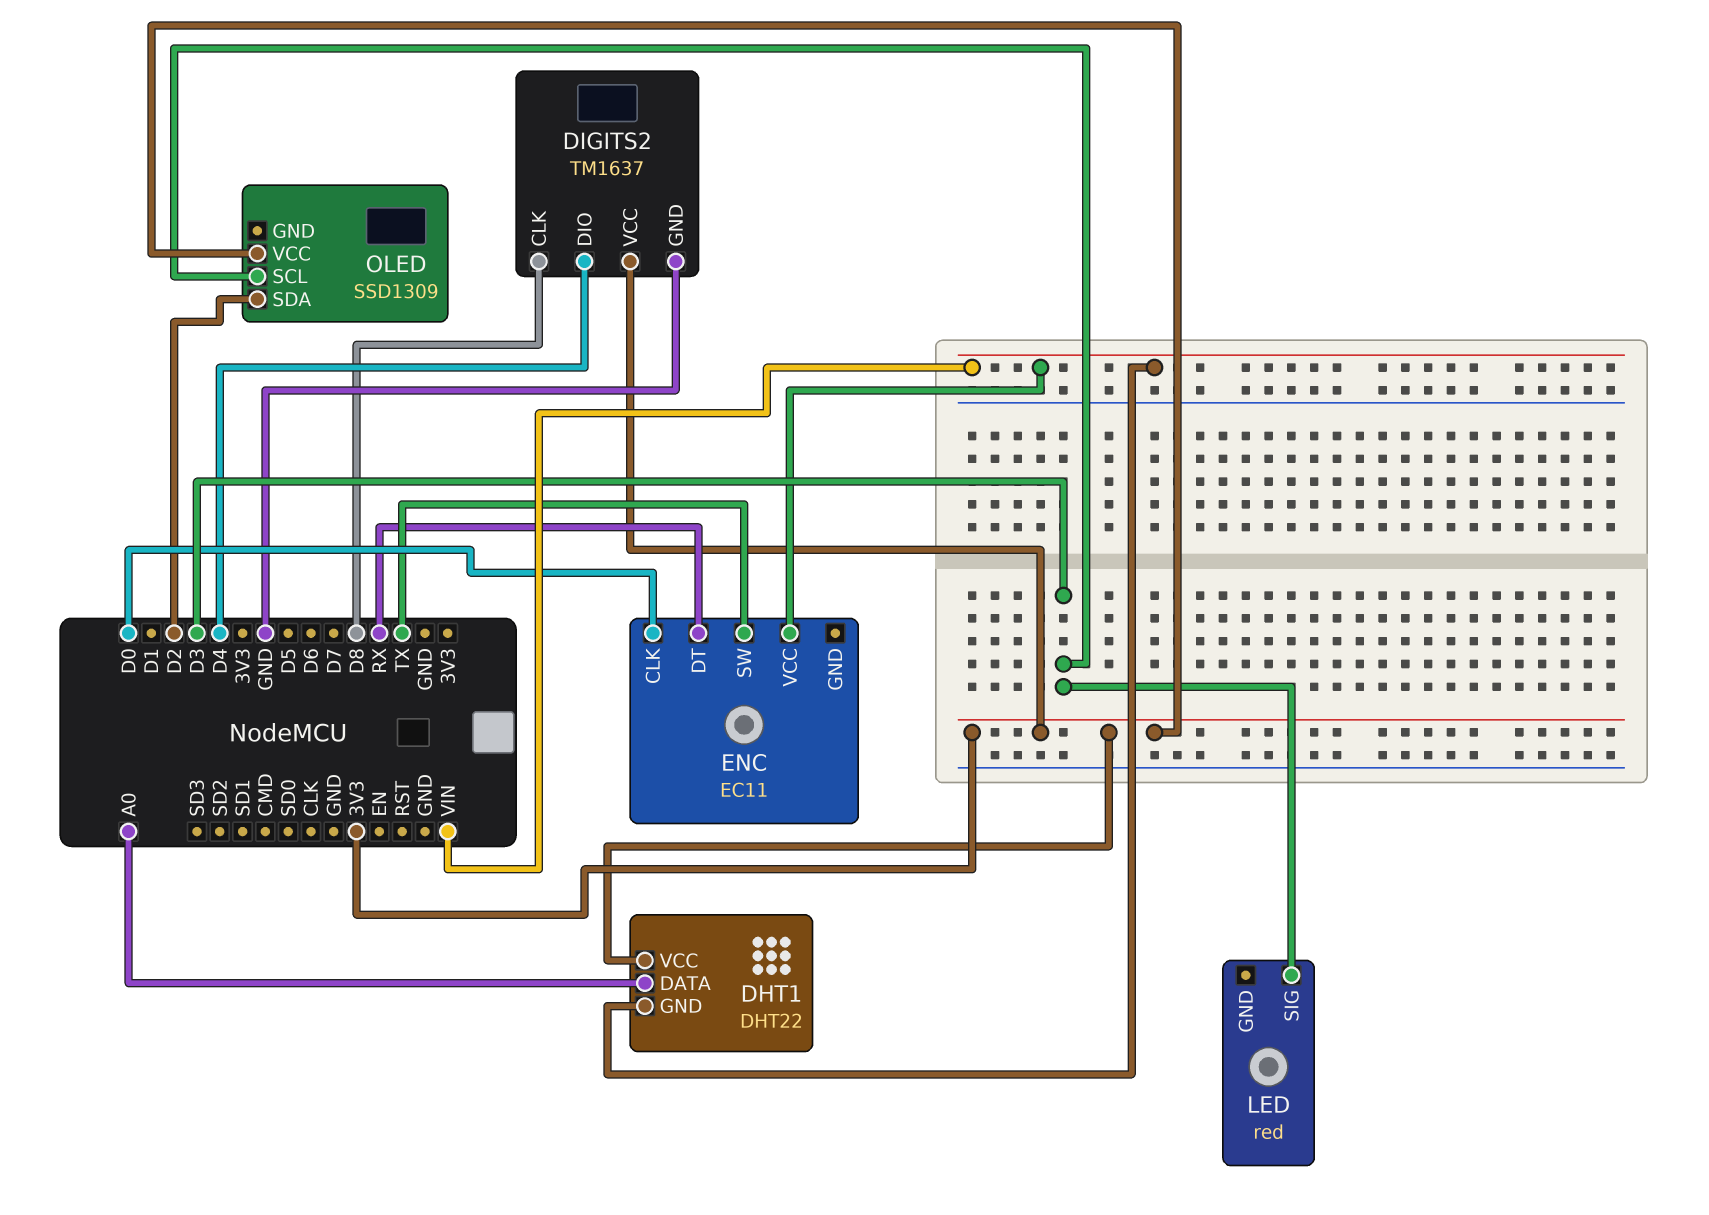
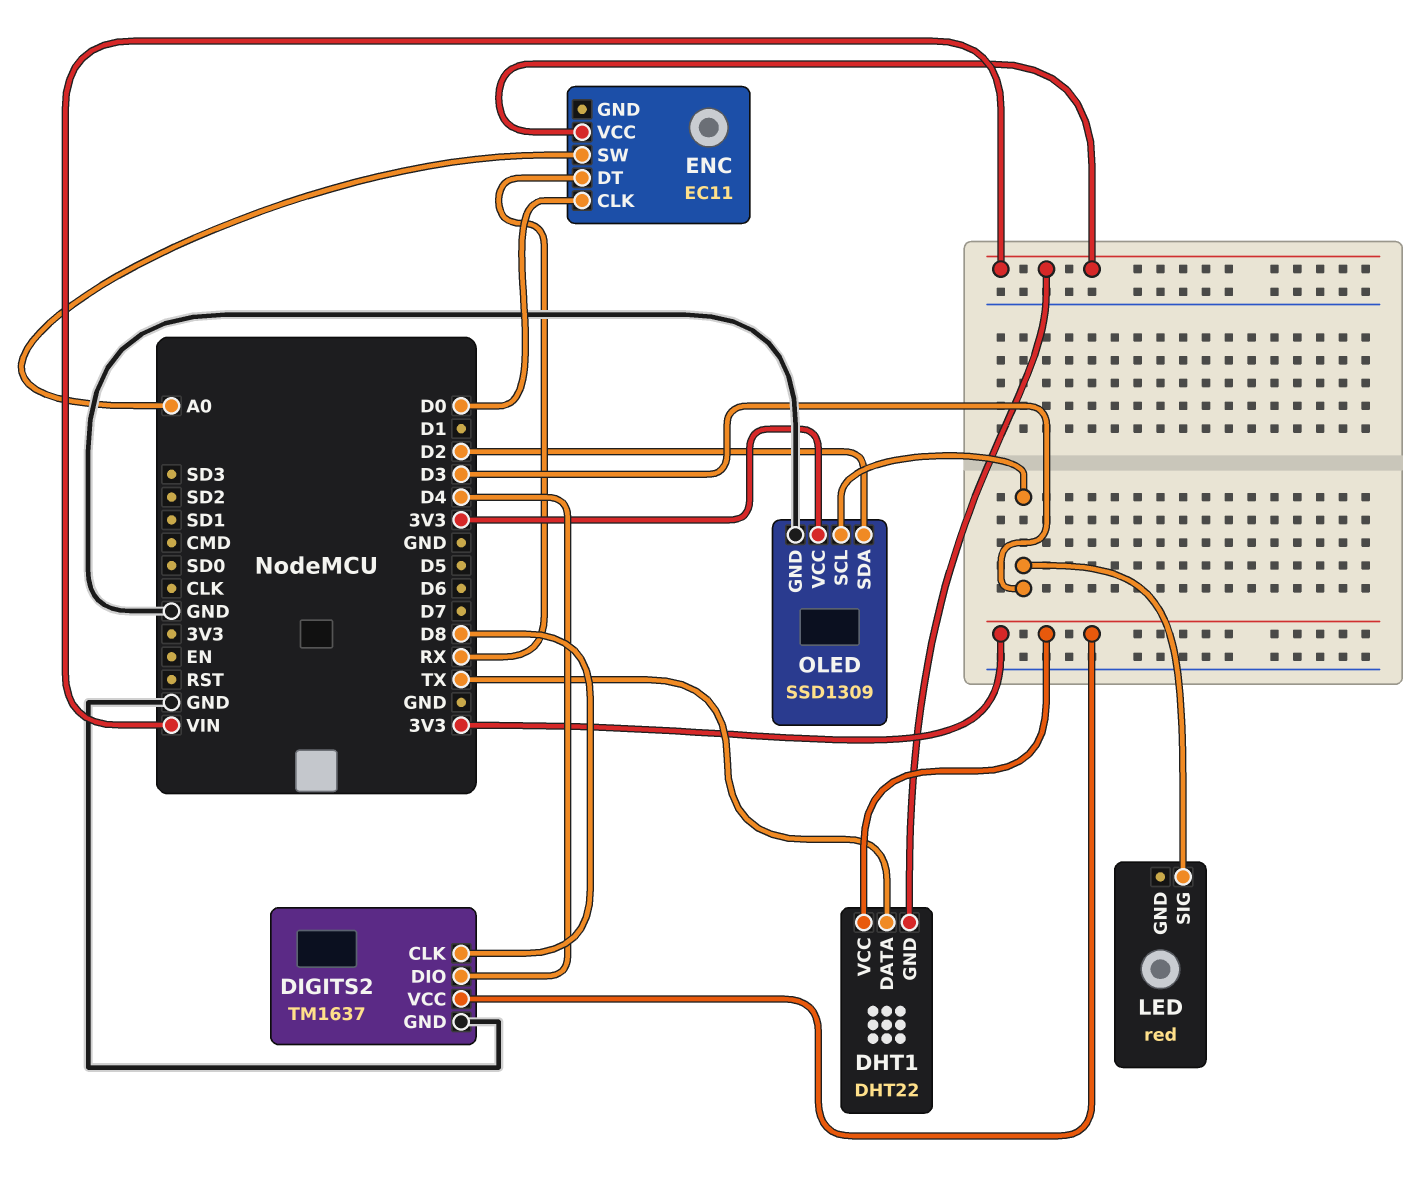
DHT1 pin DATA: A0 -> TX
ENC pin SW: TX -> A0
OLED pin GND: none -> GND

